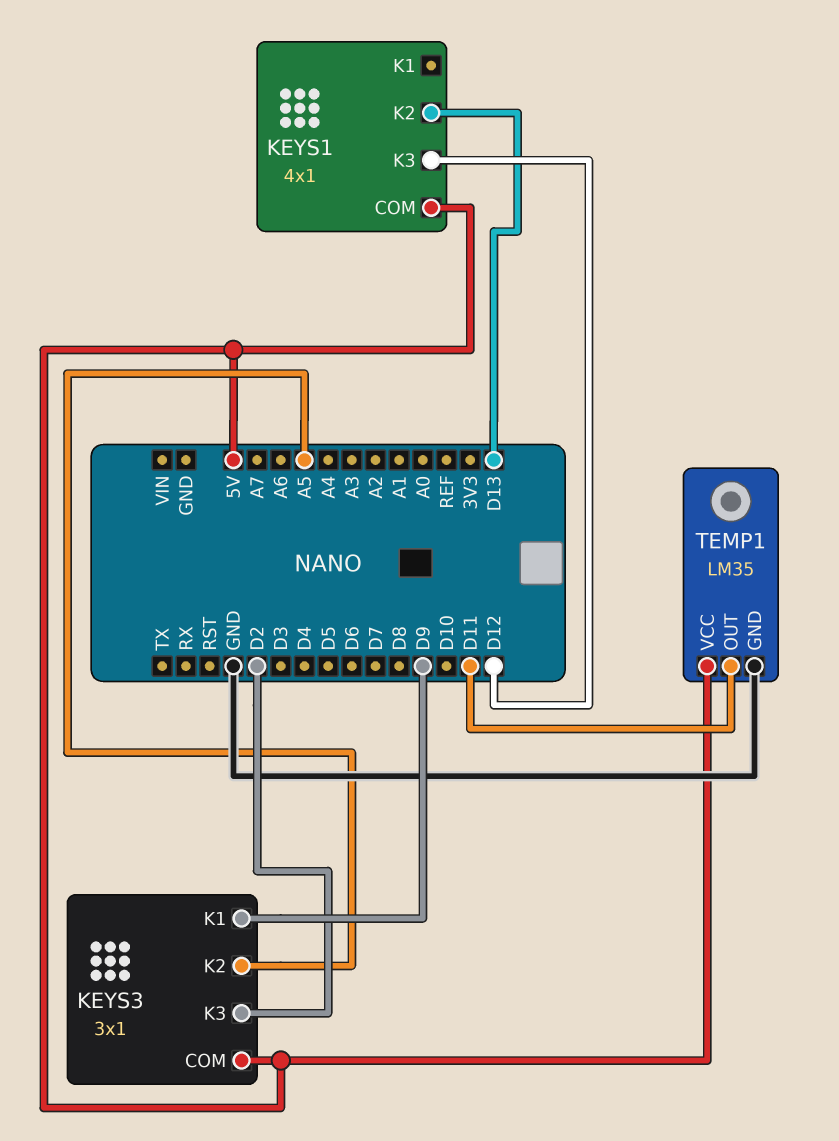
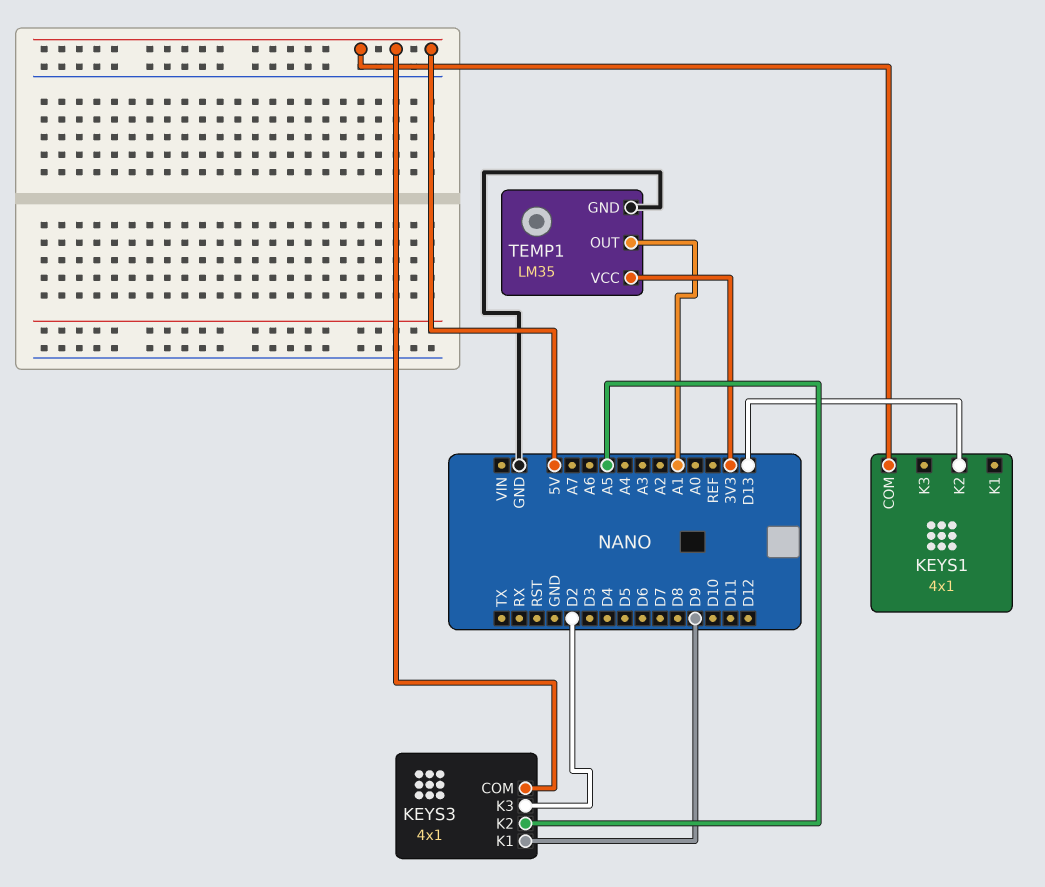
KEYS1 pin K3: D12 -> none
KEYS3: 3x1 -> 4x1
TEMP1 pin OUT: D11 -> A1
TEMP1 pin VCC: 5V -> 3V3

